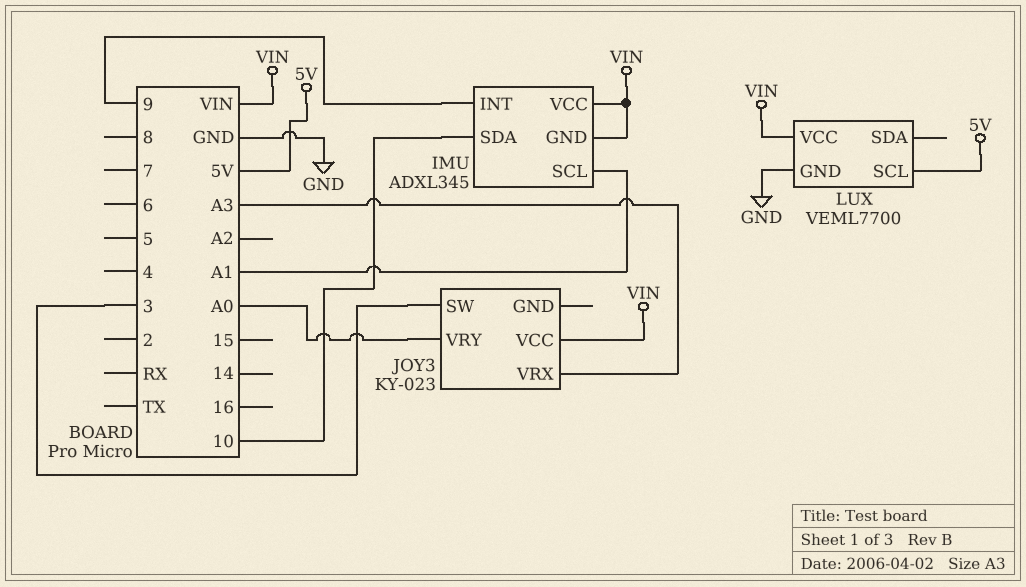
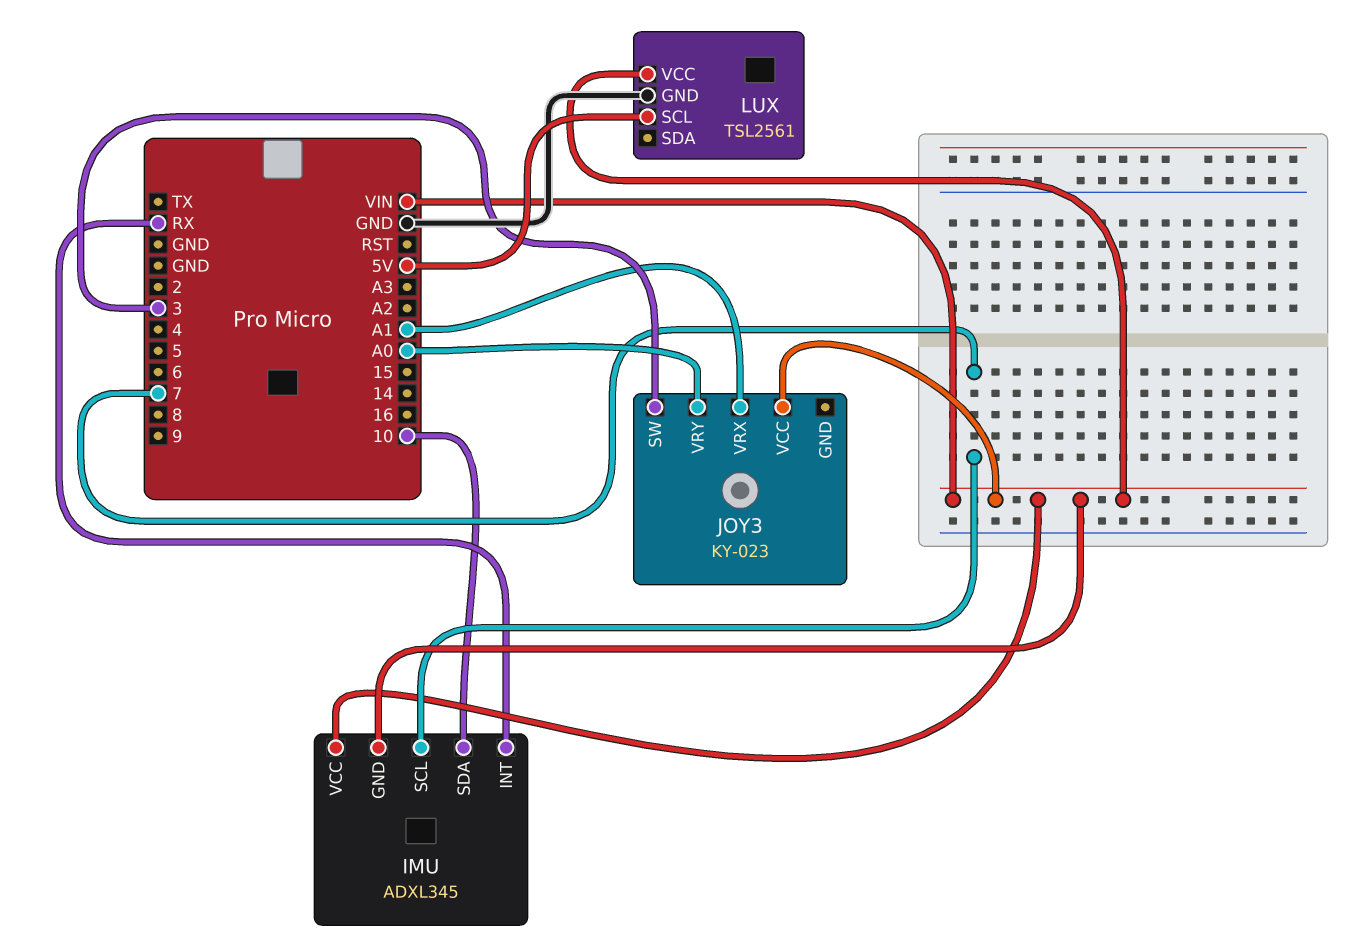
IMU pin INT: 9 -> RX
IMU pin SCL: A1 -> 7
JOY3 pin VRX: A3 -> A1
LUX: VEML7700 -> TSL2561

